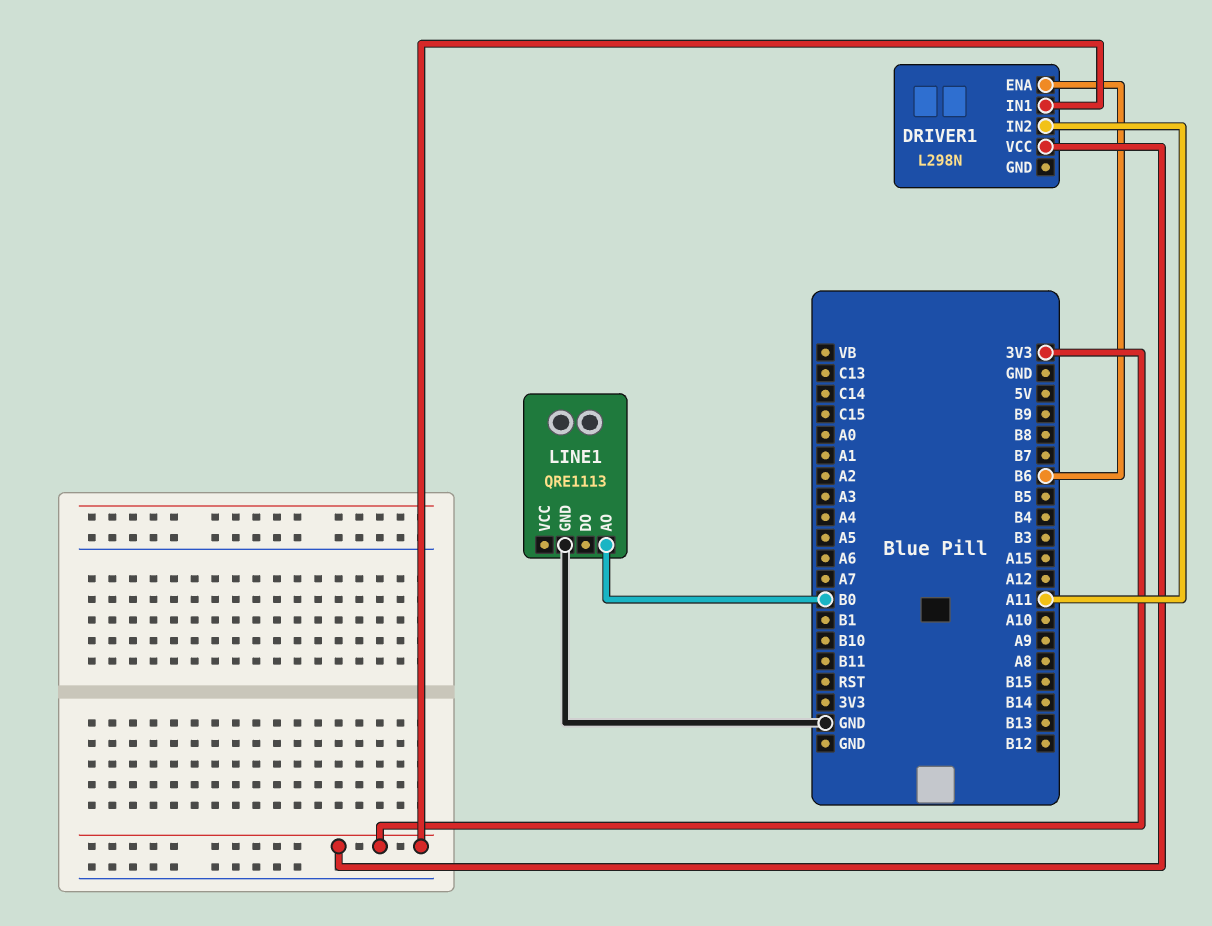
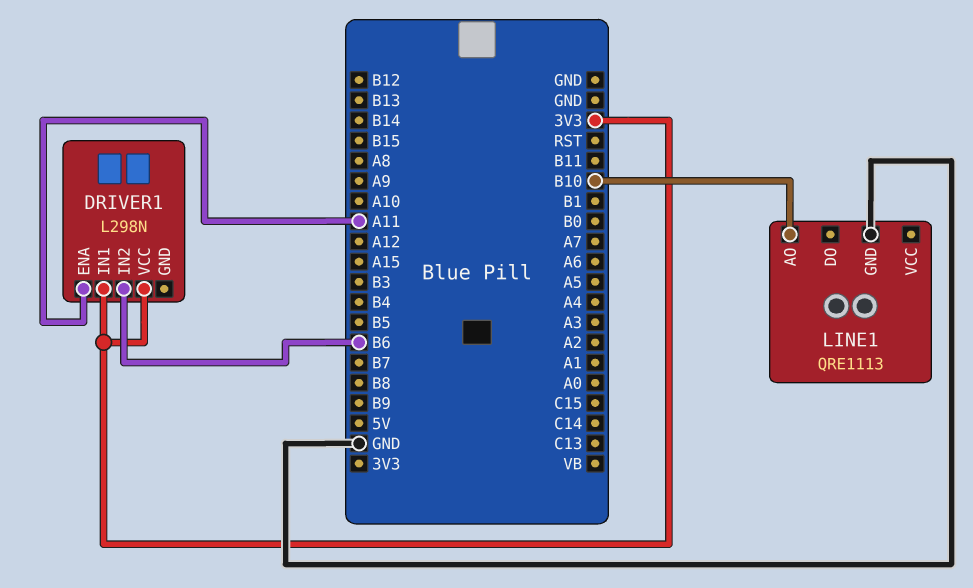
DRIVER1 pin ENA: B6 -> A11
DRIVER1 pin IN2: A11 -> B6
LINE1 pin AO: B0 -> B10

